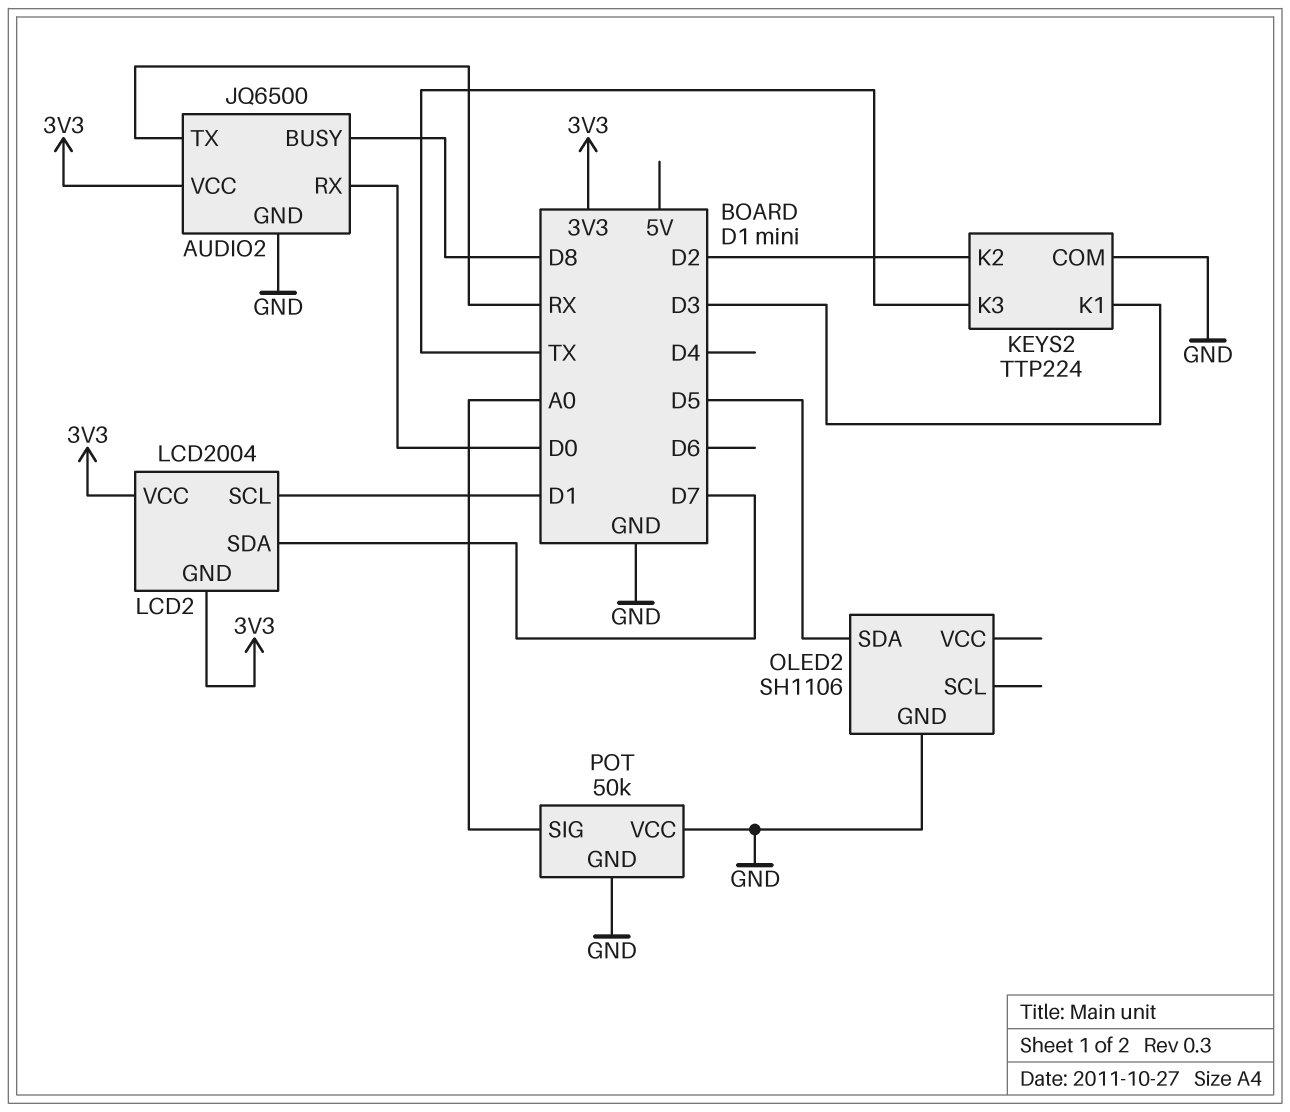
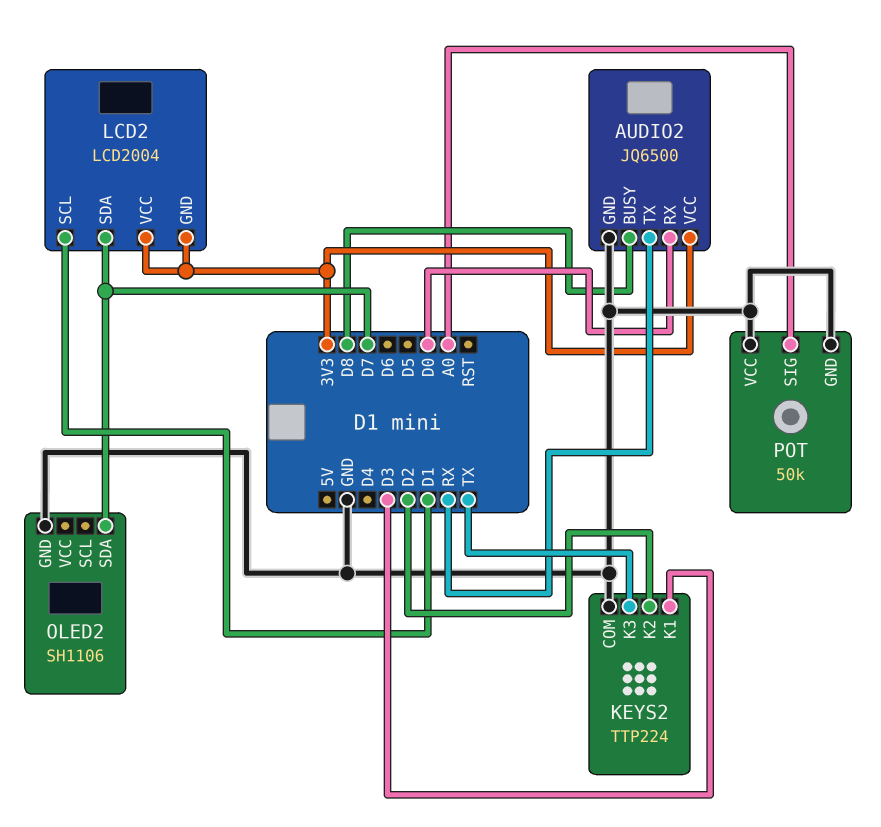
OLED2 pin SDA: D5 -> D7

